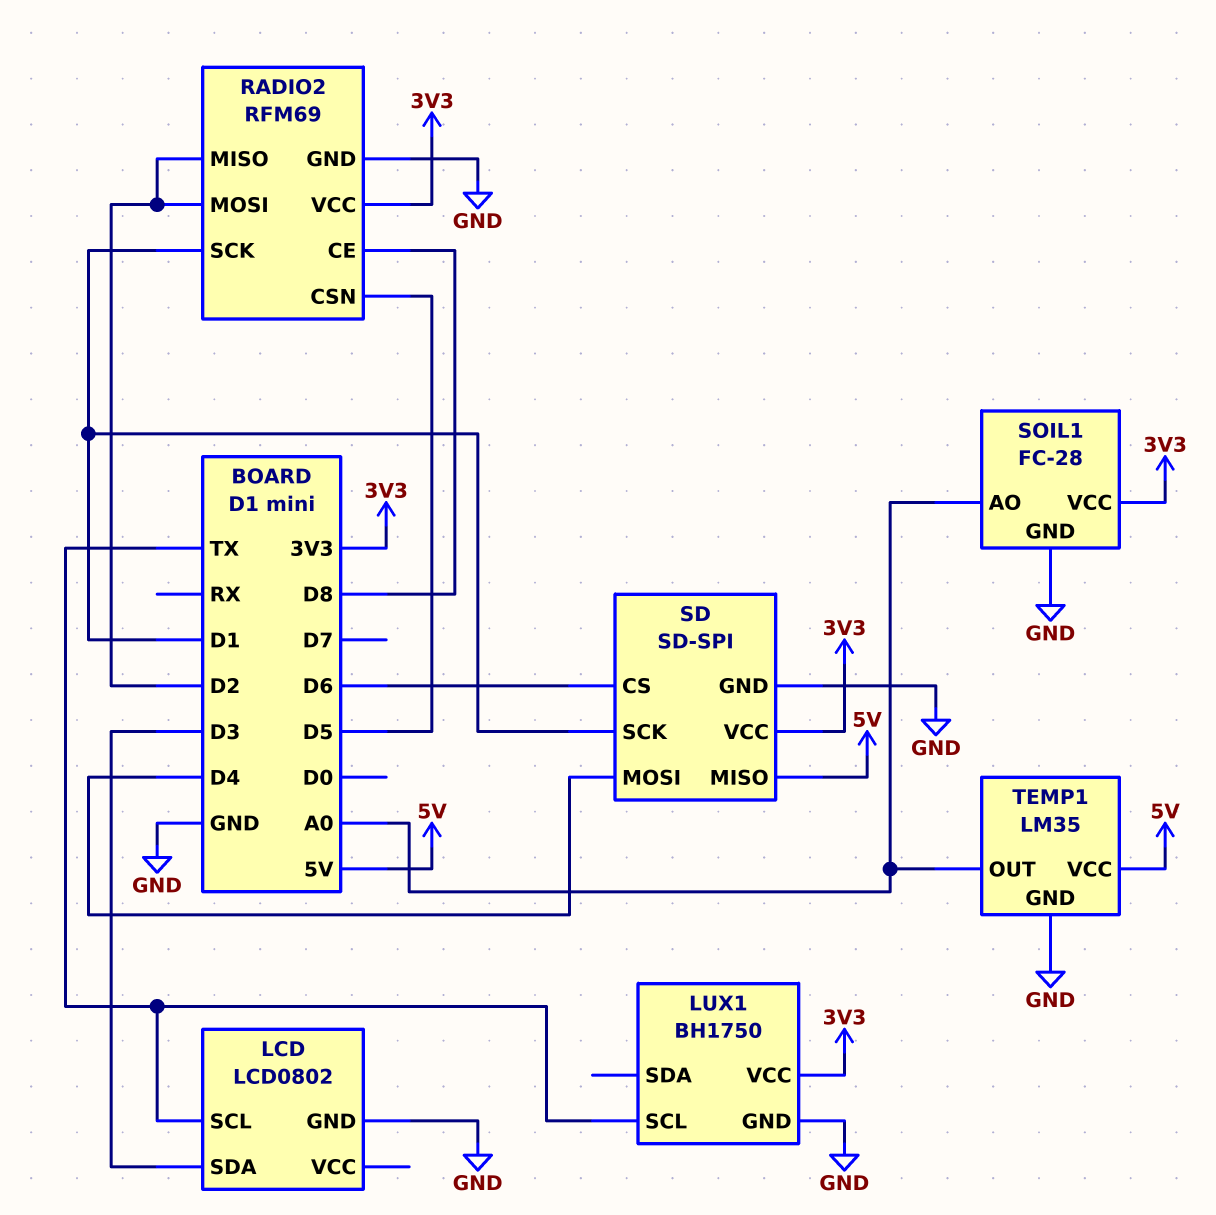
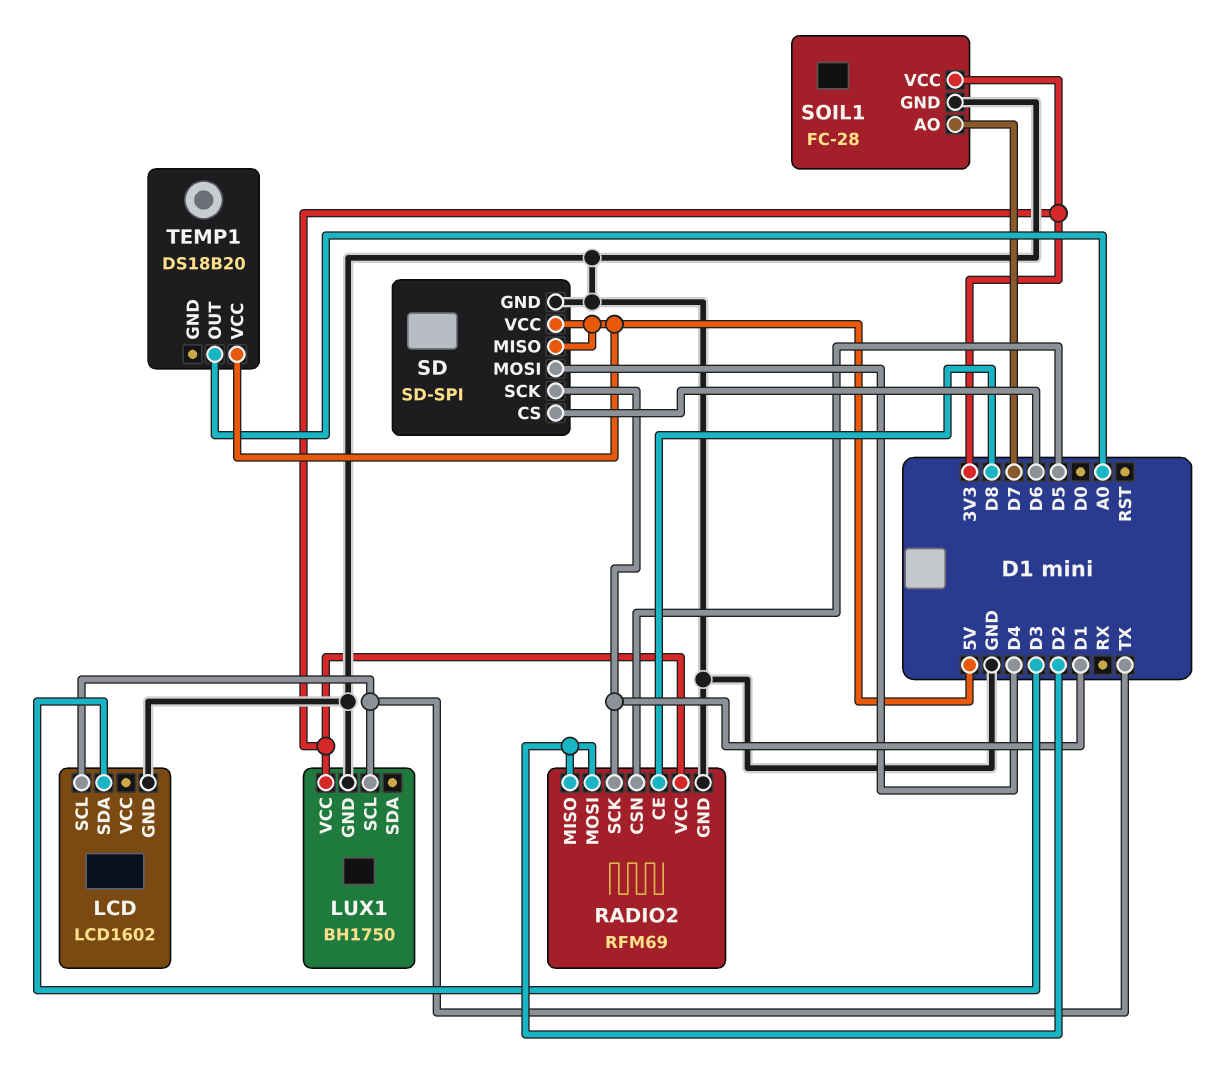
LCD: LCD0802 -> LCD1602
SD pin VCC: 3V3 -> 5V
SOIL1 pin AO: A0 -> D7
TEMP1: LM35 -> DS18B20
TEMP1 pin GND: GND -> none

